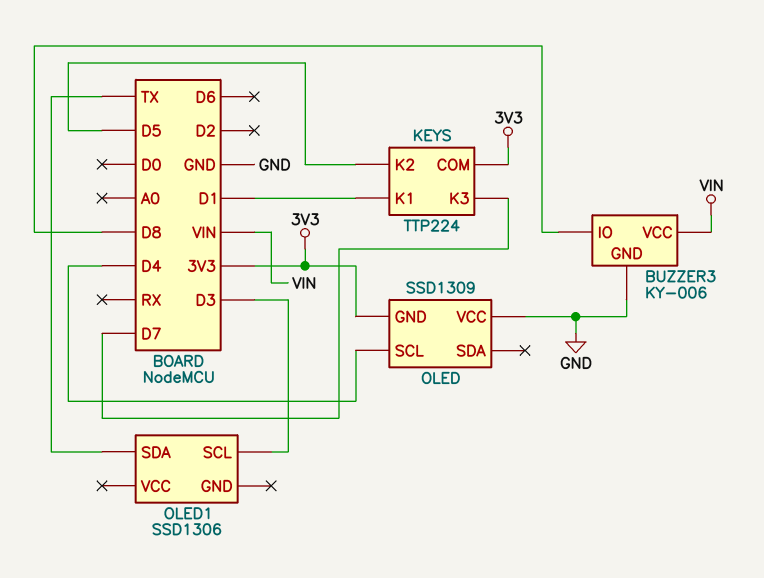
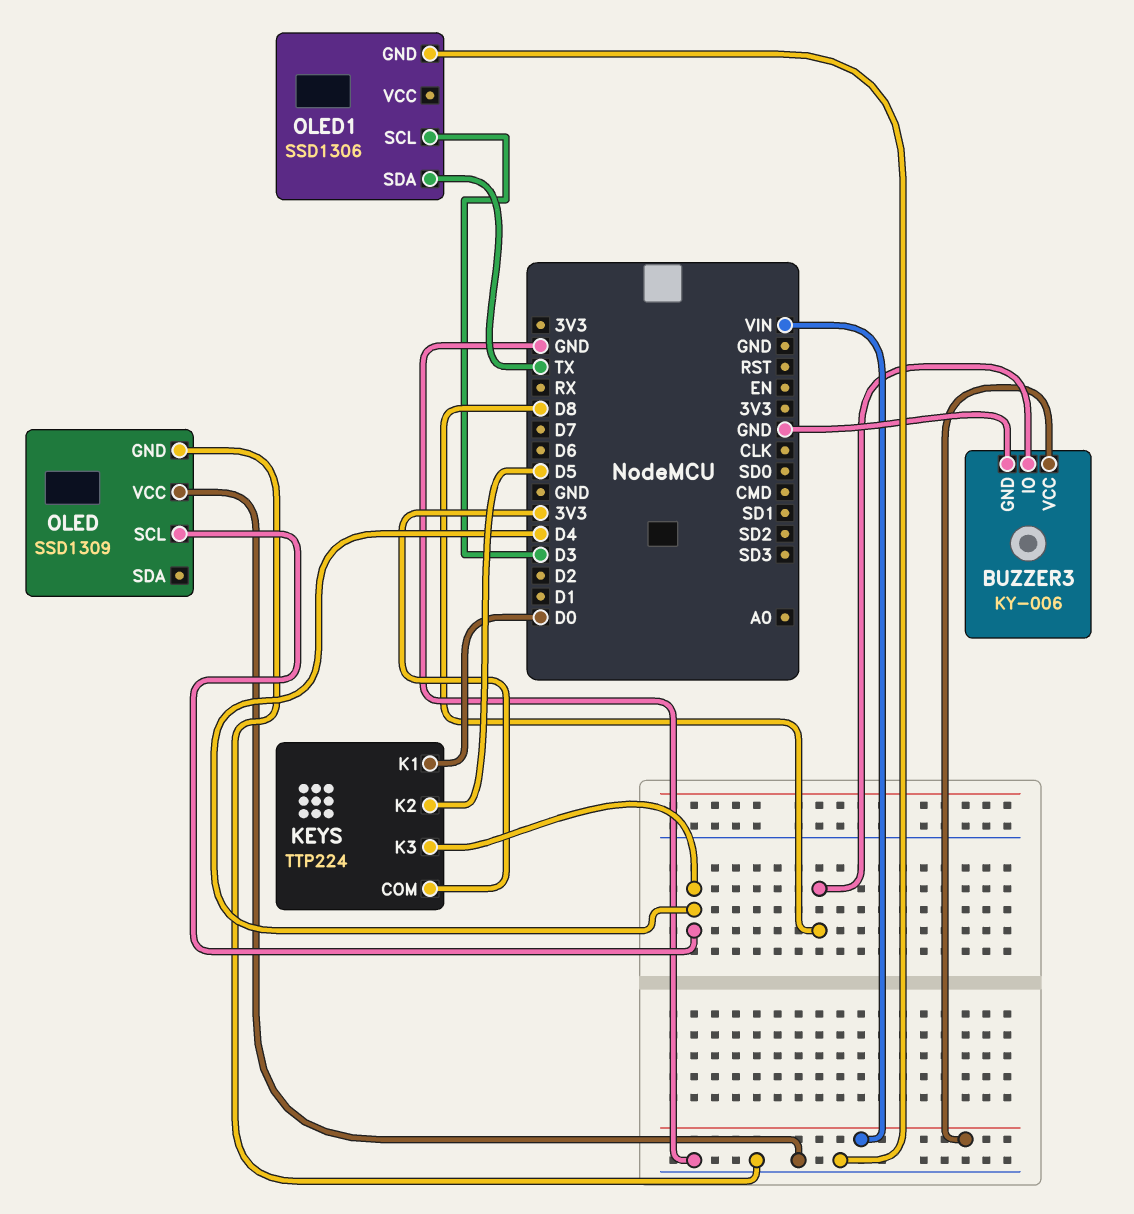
KEYS pin K1: D1 -> D0
KEYS pin K3: D7 -> D4
OLED pin GND: 3V3 -> GND
OLED1 pin GND: none -> GND

